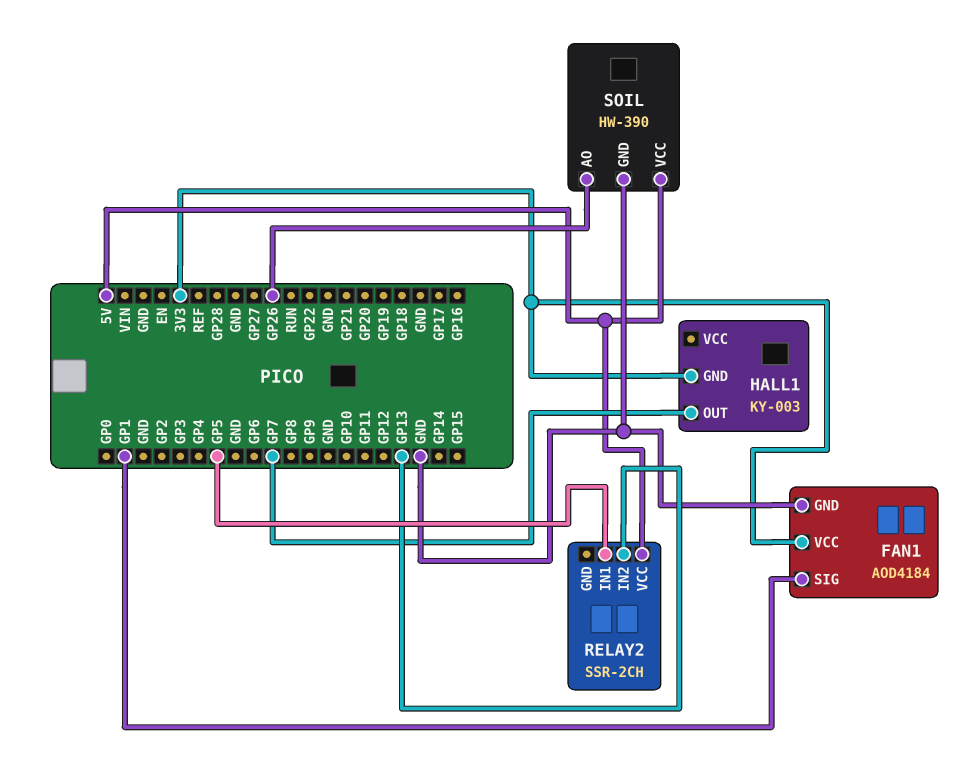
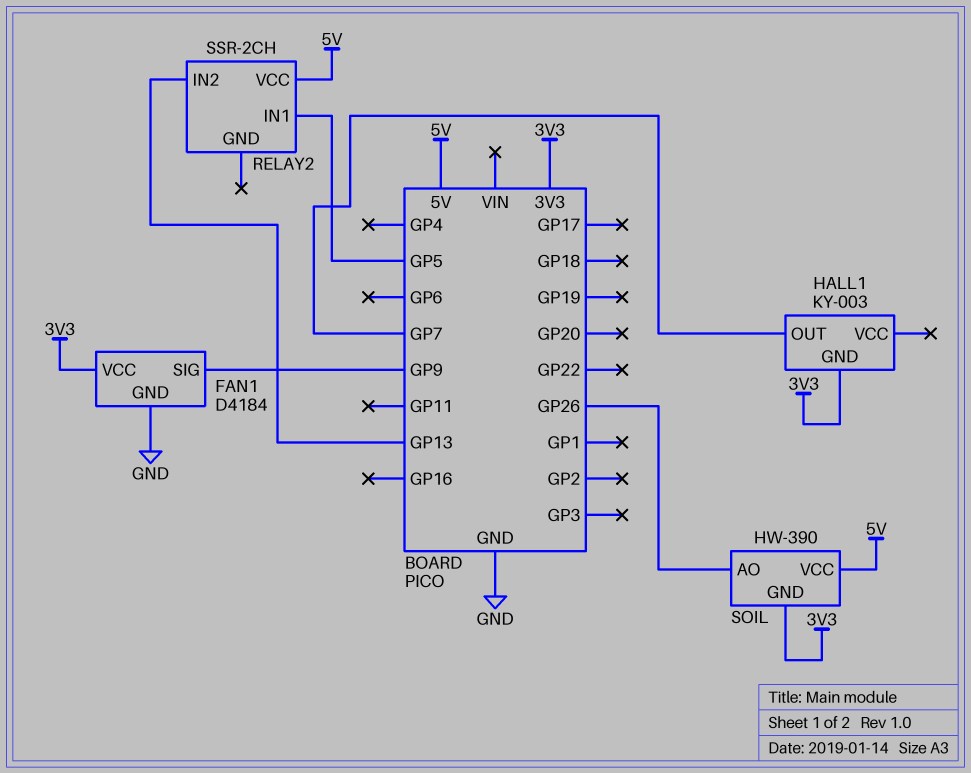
FAN1: AOD4184 -> D4184
FAN1 pin SIG: GP1 -> GP9
SOIL pin GND: GND -> 3V3

